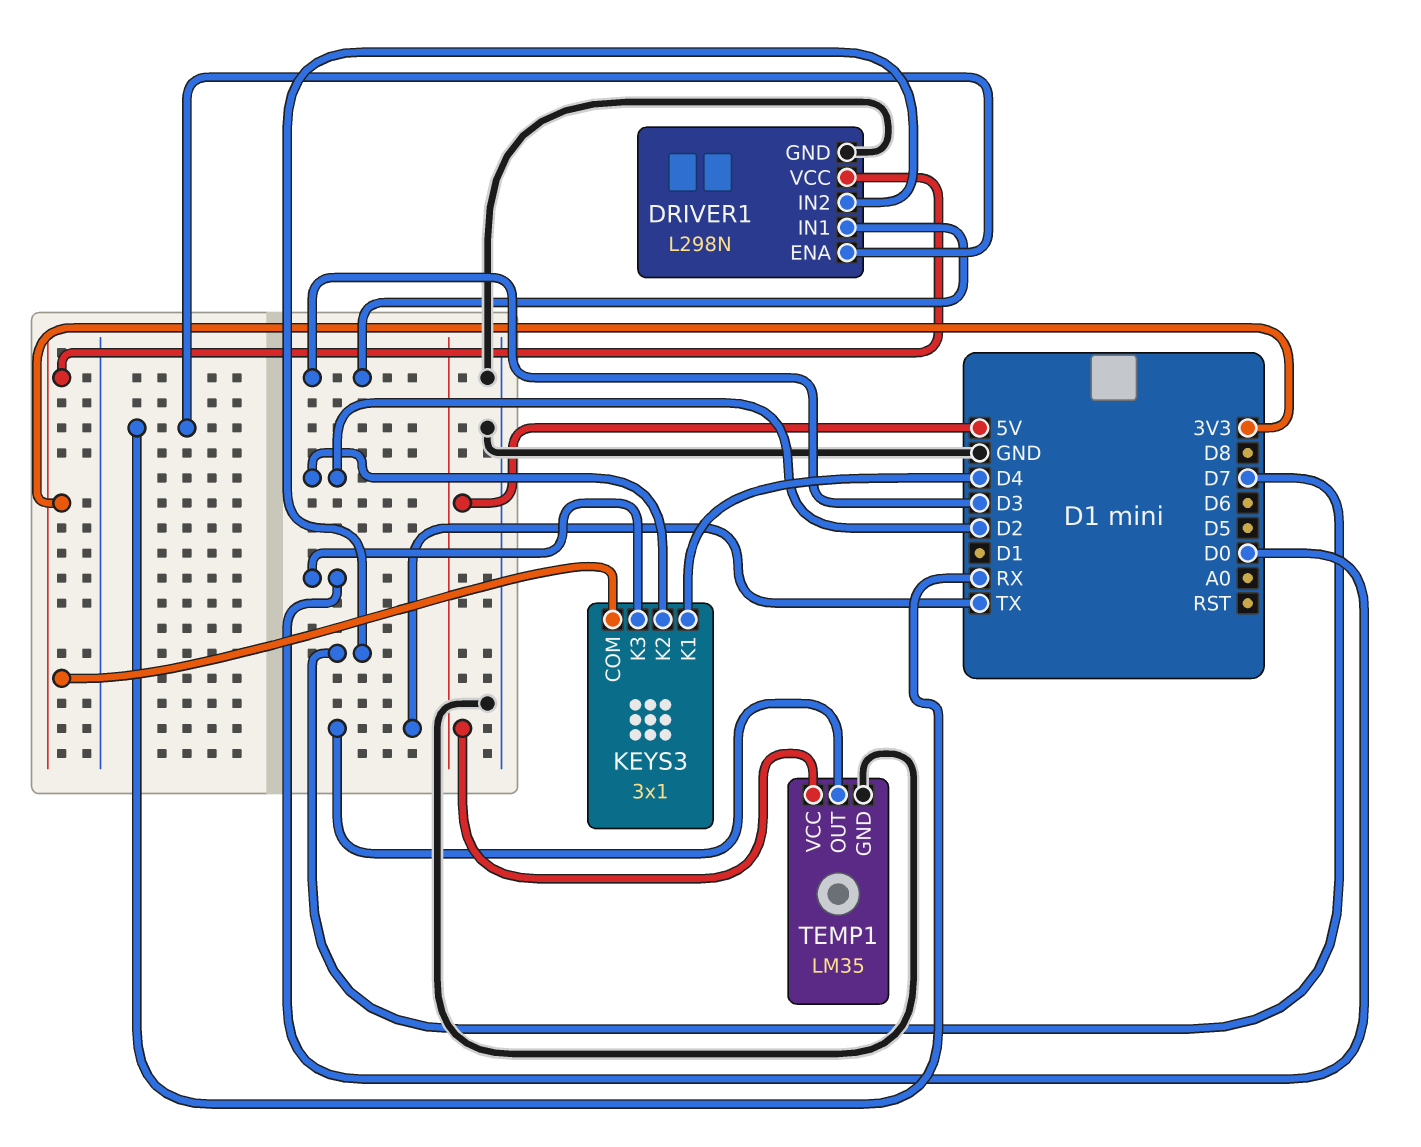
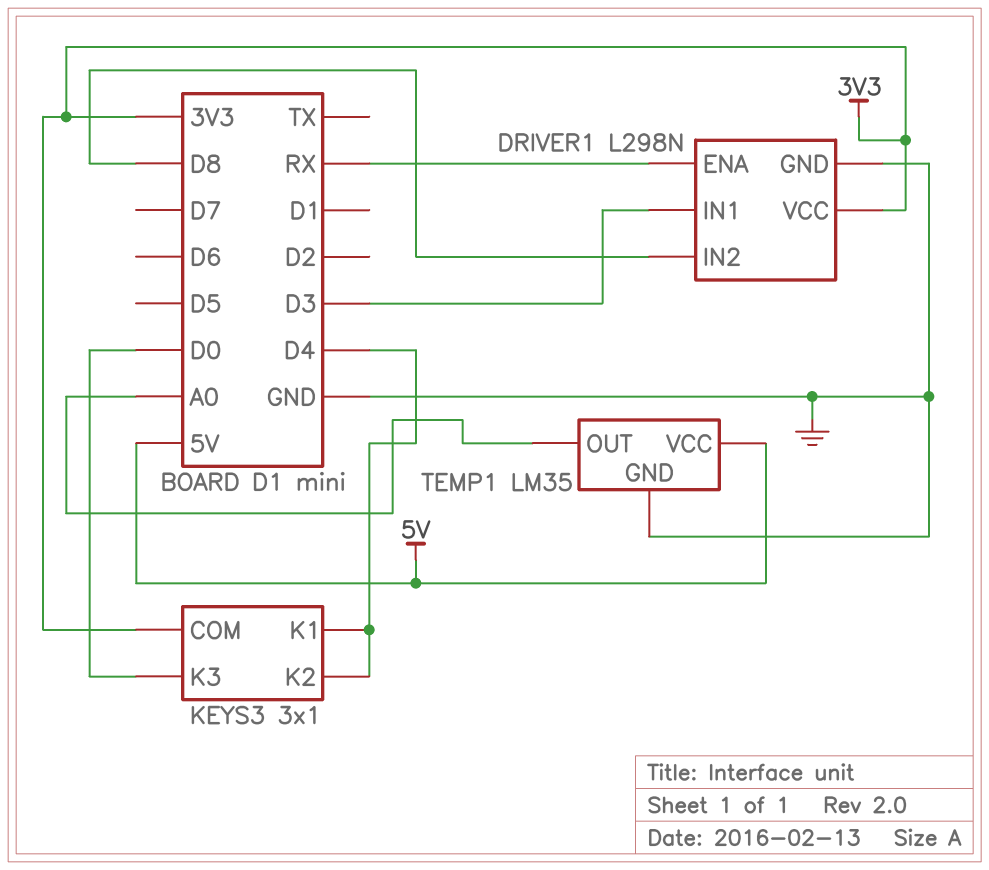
DRIVER1 pin IN2: D7 -> D8
KEYS3 pin K2: D2 -> D4
TEMP1 pin OUT: TX -> A0

